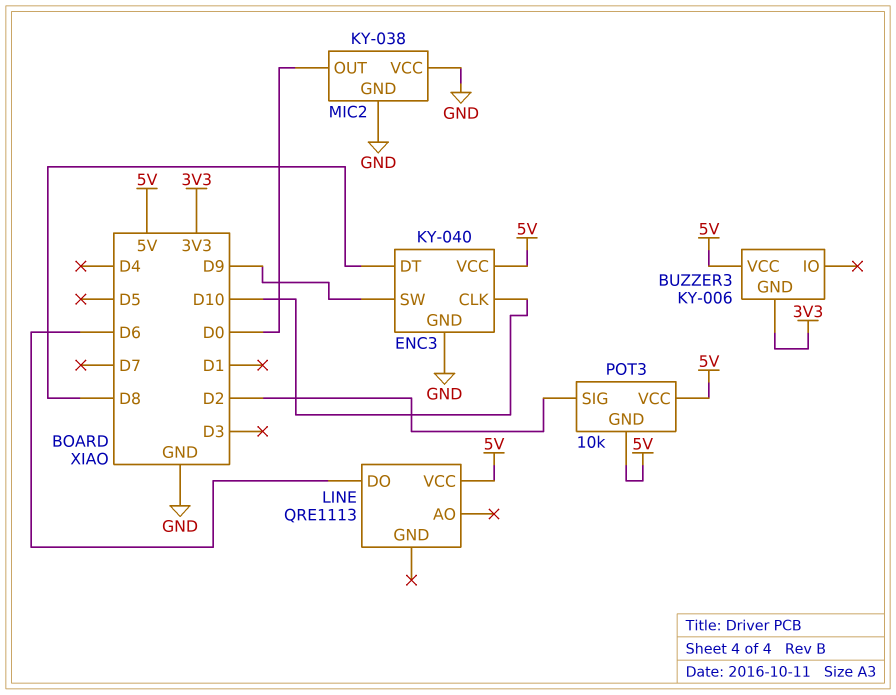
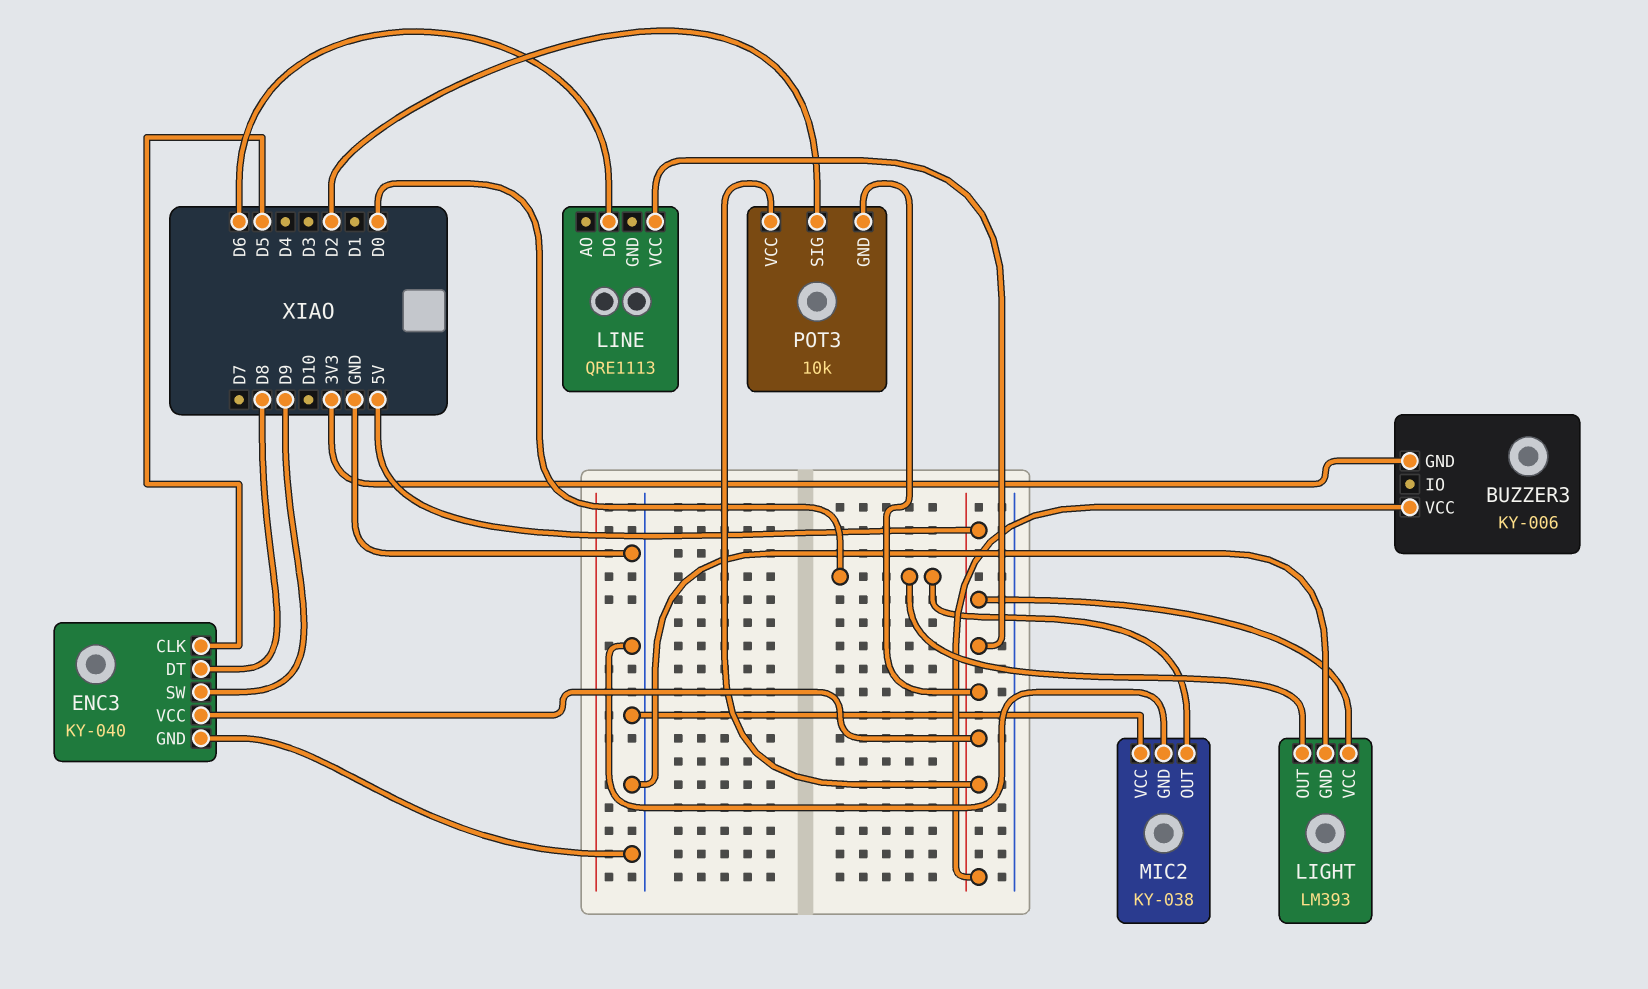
ENC3 pin CLK: D10 -> D5
LIGHT: none -> LM393
LIGHT pin GND: none -> GND
LIGHT pin OUT: none -> D0
LIGHT pin VCC: none -> 5V

